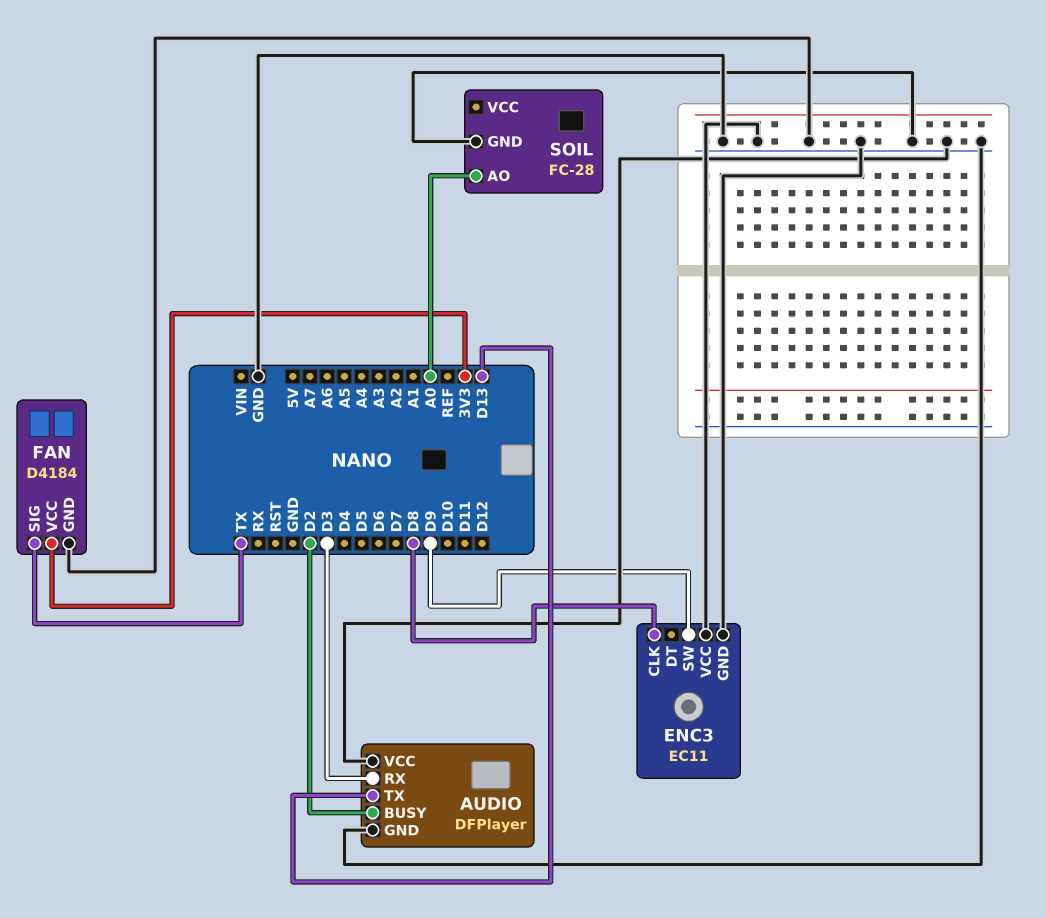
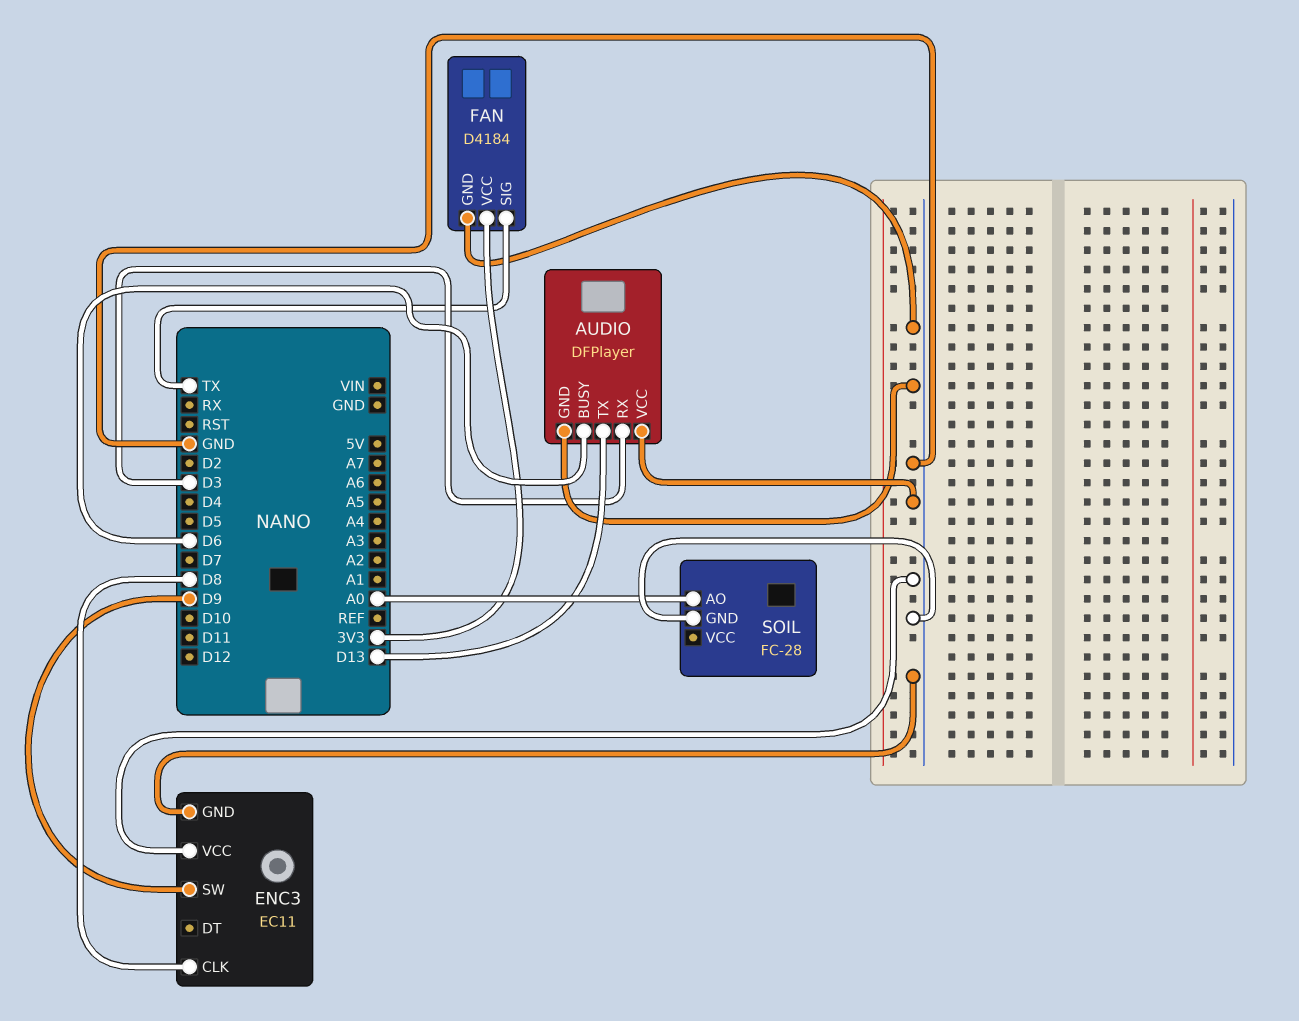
AUDIO pin BUSY: D2 -> D6

